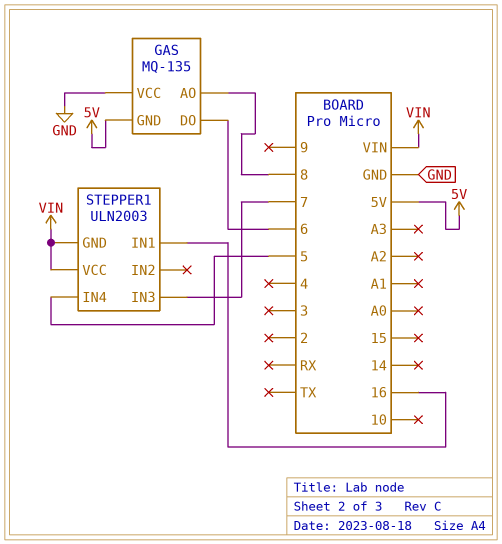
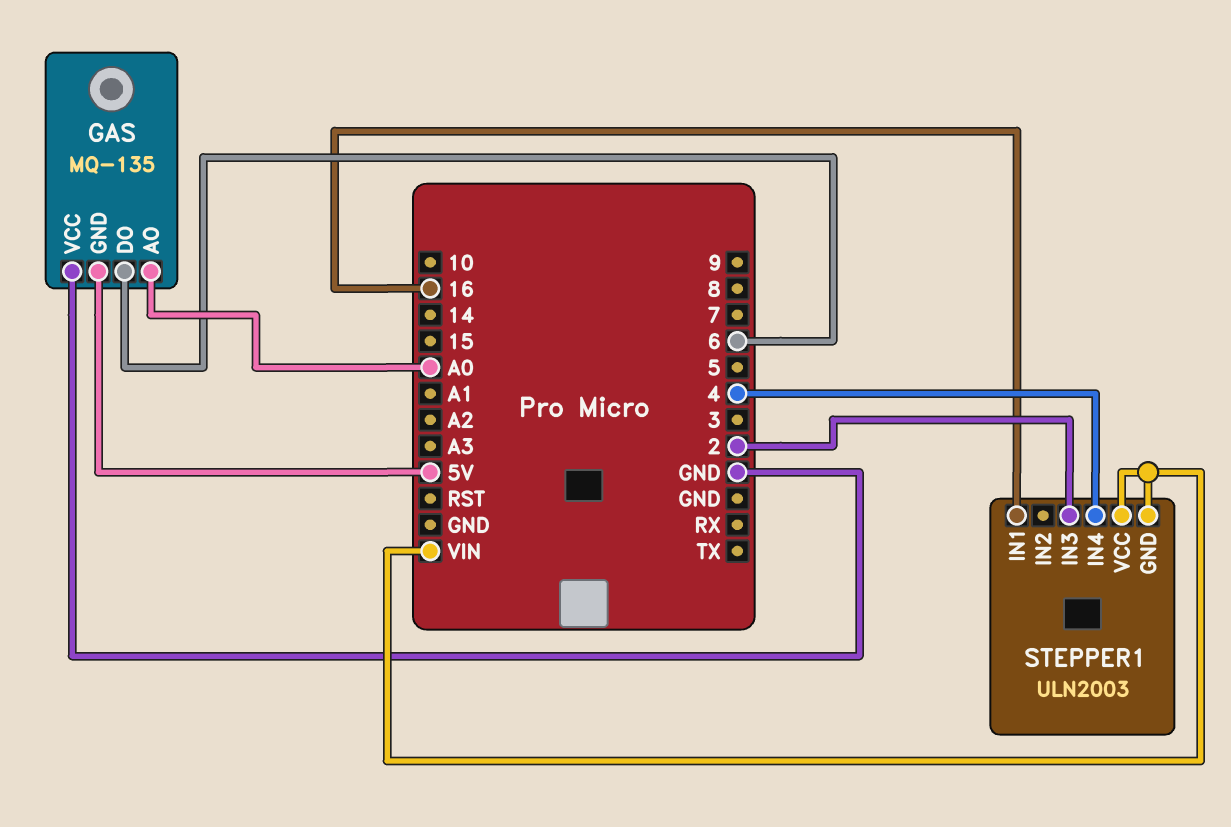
GAS pin AO: 8 -> A0
STEPPER1 pin IN3: 7 -> 2
STEPPER1 pin IN4: 5 -> 4

